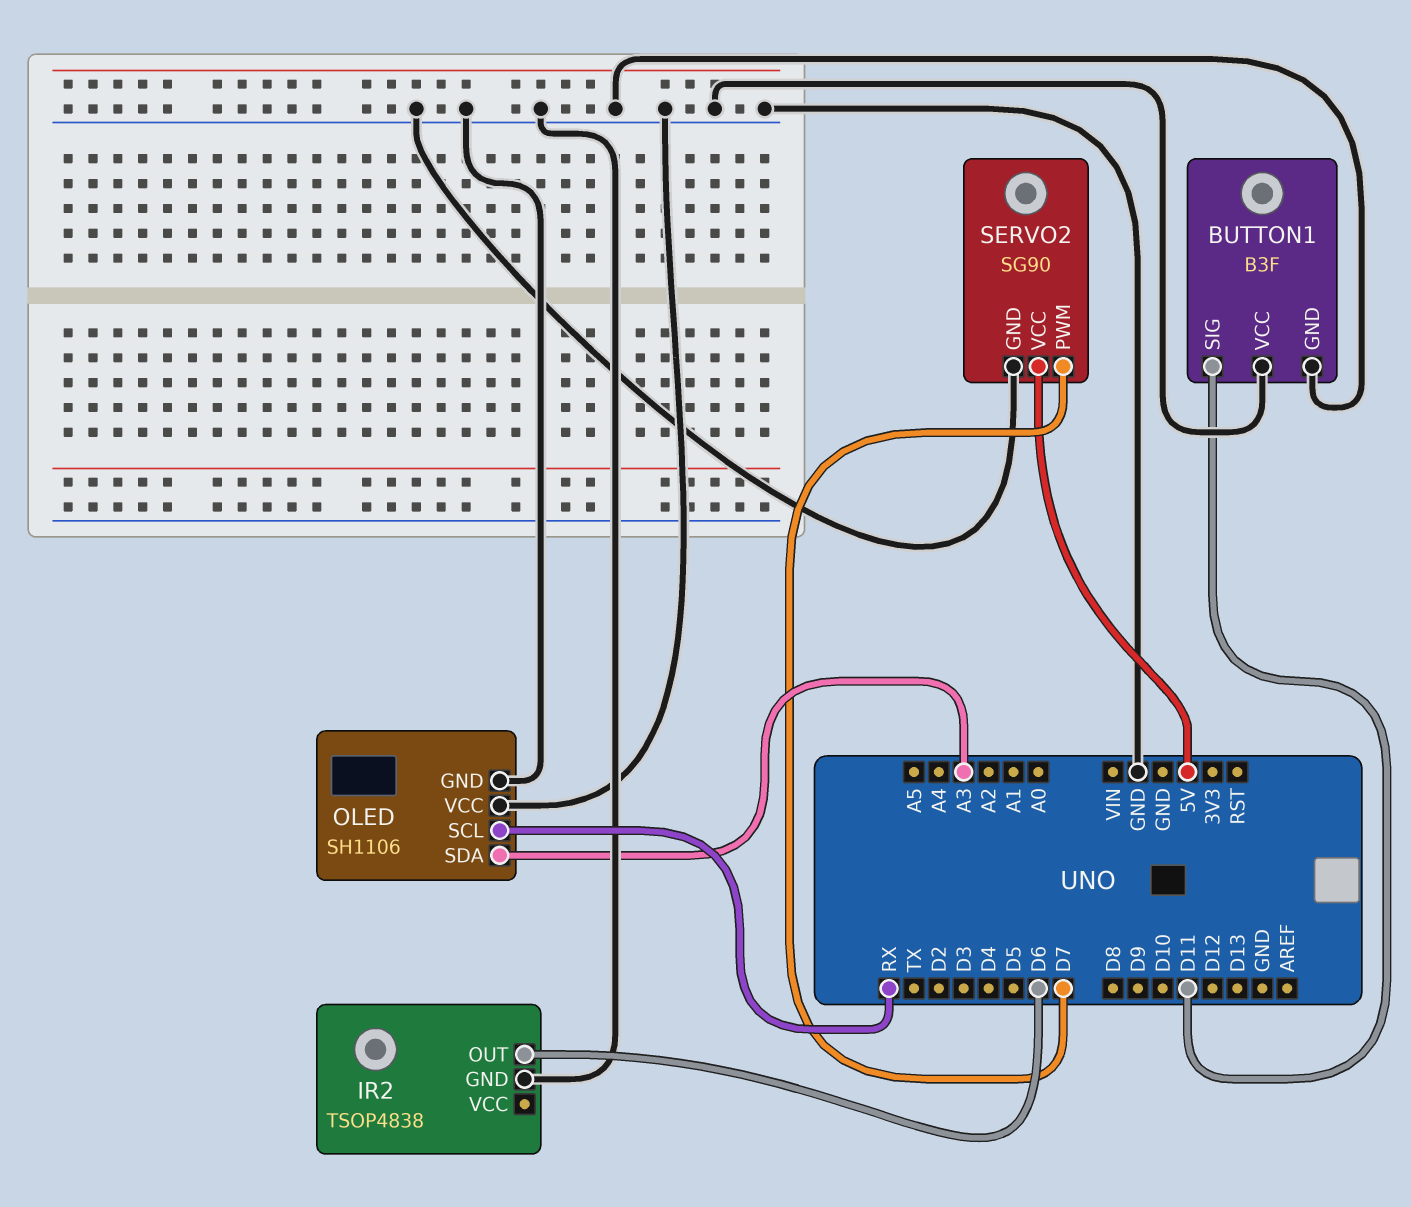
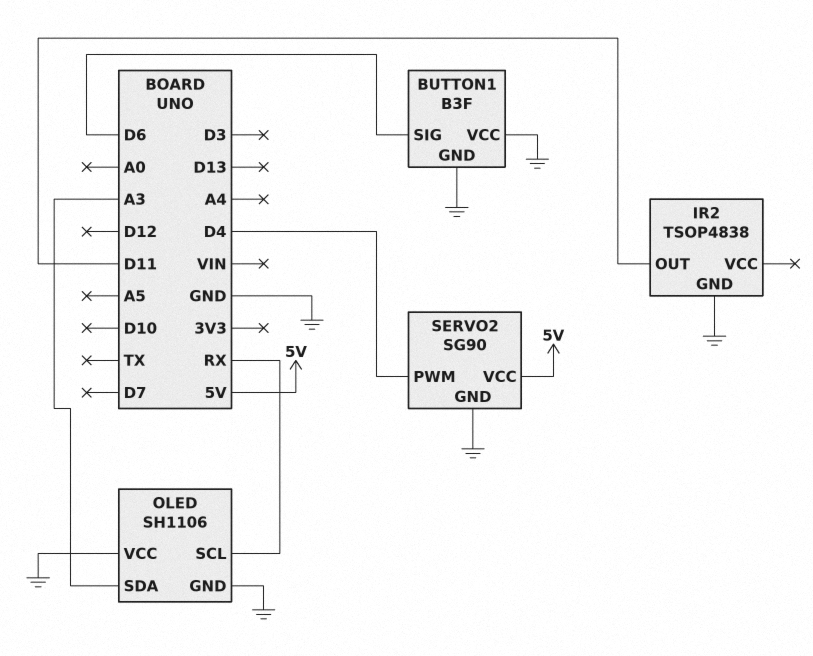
BUTTON1 pin SIG: D11 -> D6
IR2 pin OUT: D6 -> D11
SERVO2 pin PWM: D7 -> D4

